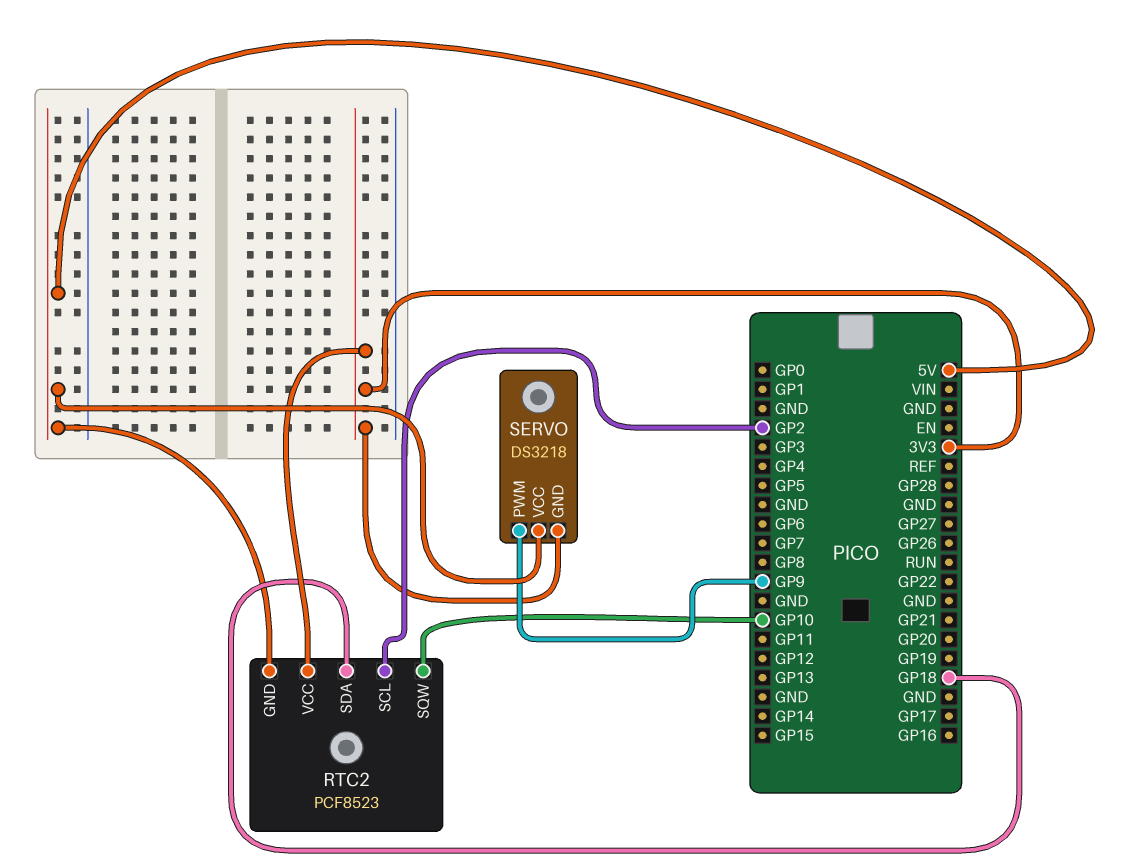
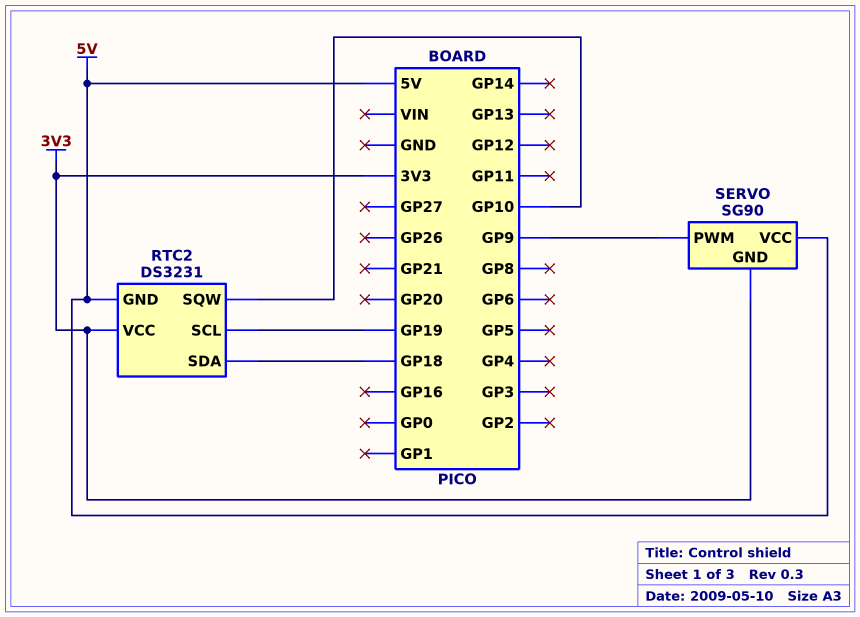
RTC2: PCF8523 -> DS3231
RTC2 pin SCL: GP2 -> GP19
SERVO: DS3218 -> SG90

